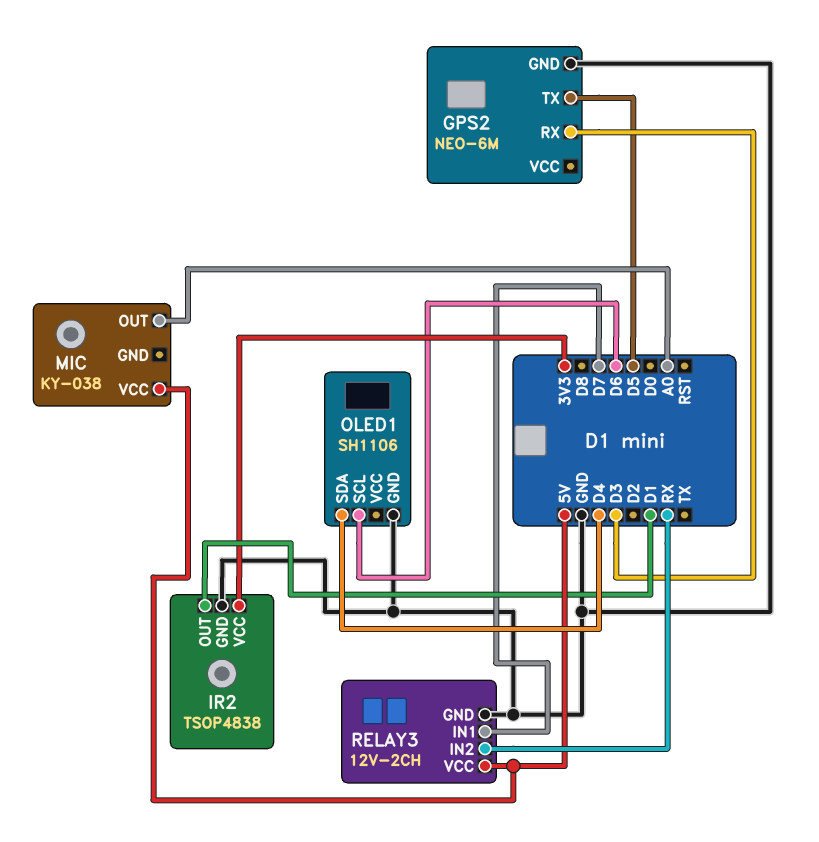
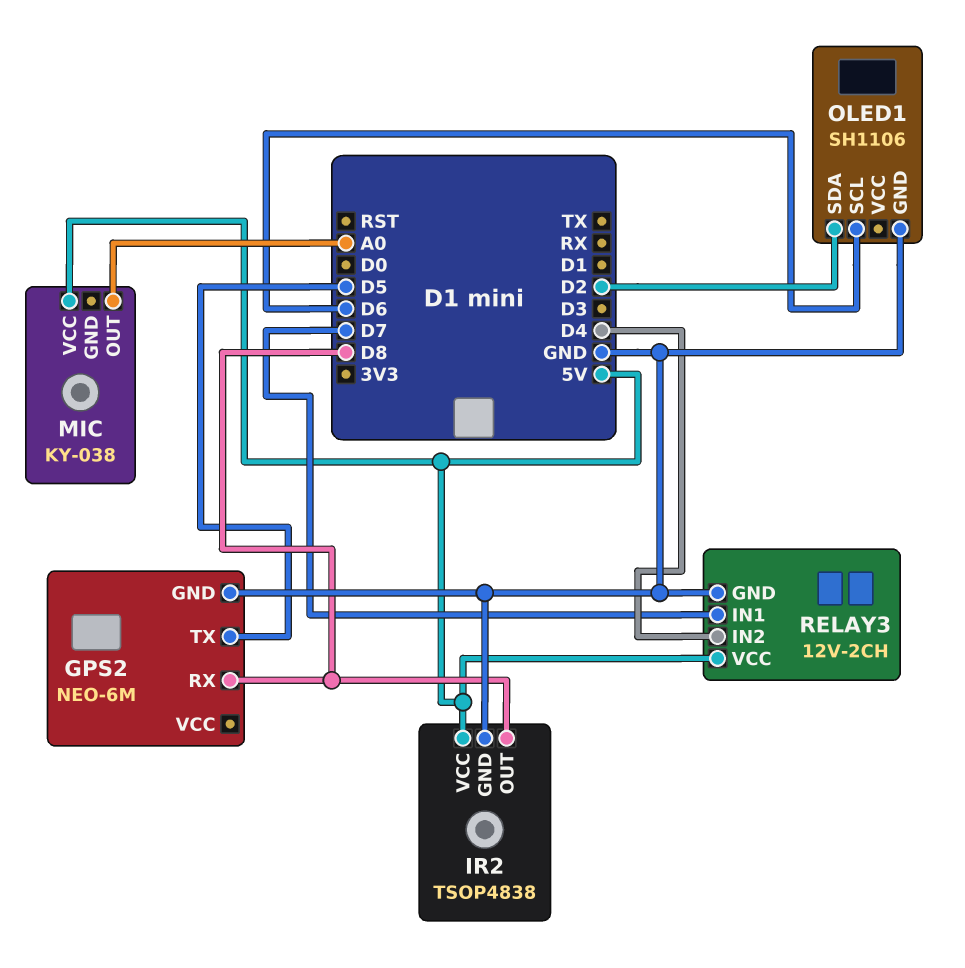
GPS2 pin RX: D3 -> D8
IR2 pin OUT: D1 -> D8
IR2 pin VCC: 3V3 -> 5V
OLED1 pin SDA: D4 -> D2
RELAY3 pin IN2: RX -> D4

